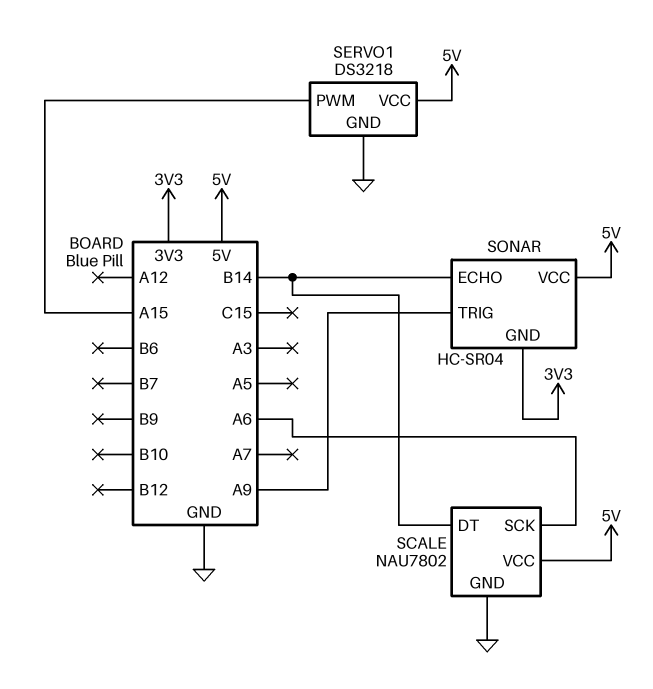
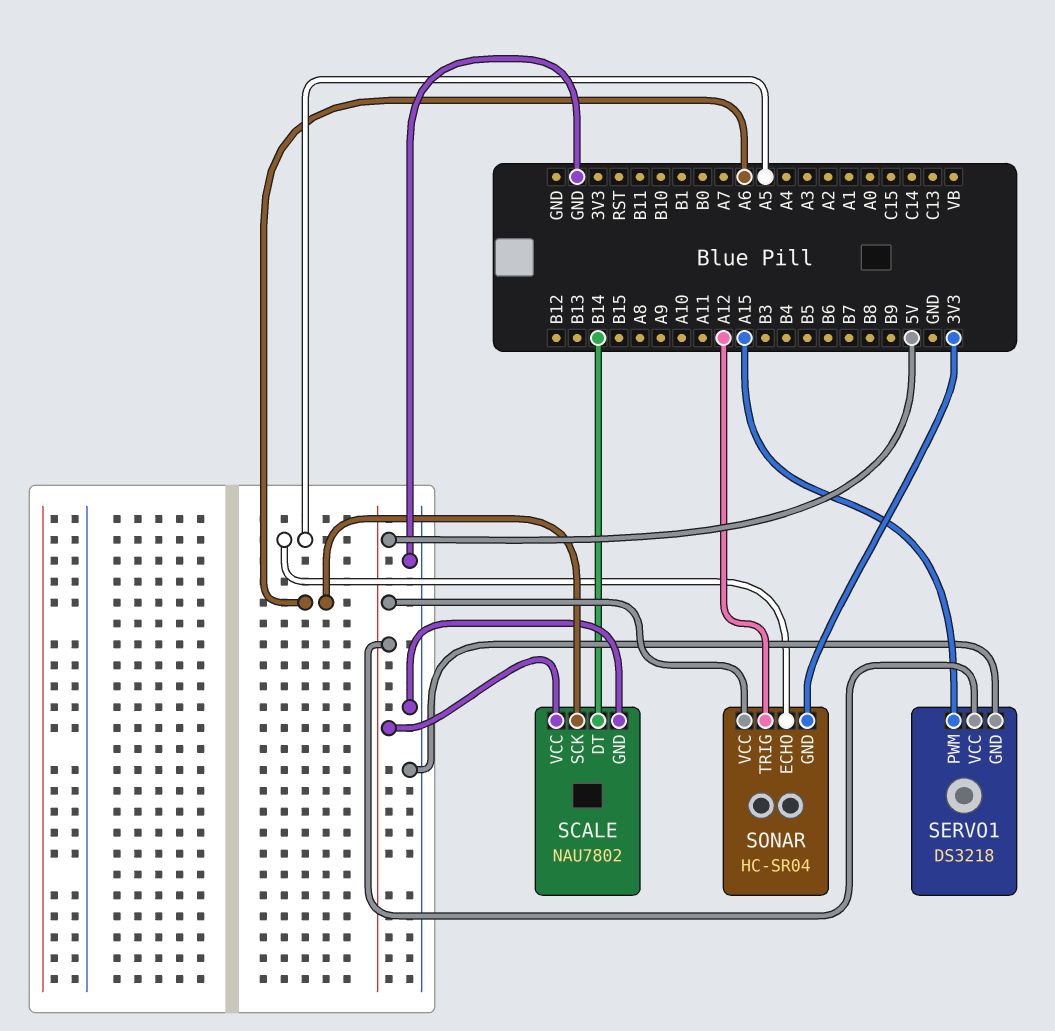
SONAR pin ECHO: B14 -> A5
SONAR pin TRIG: A9 -> A12

